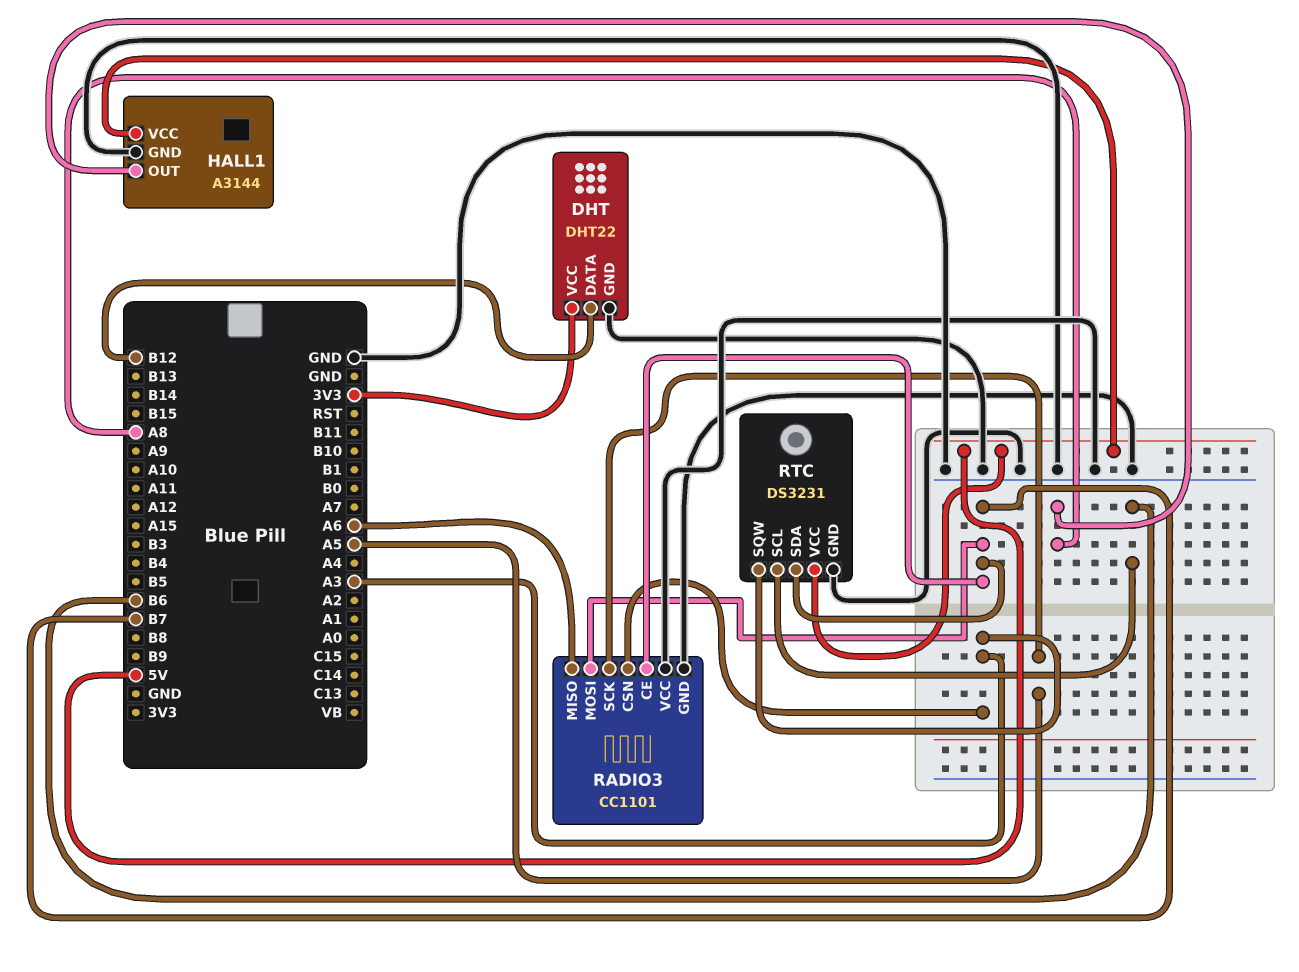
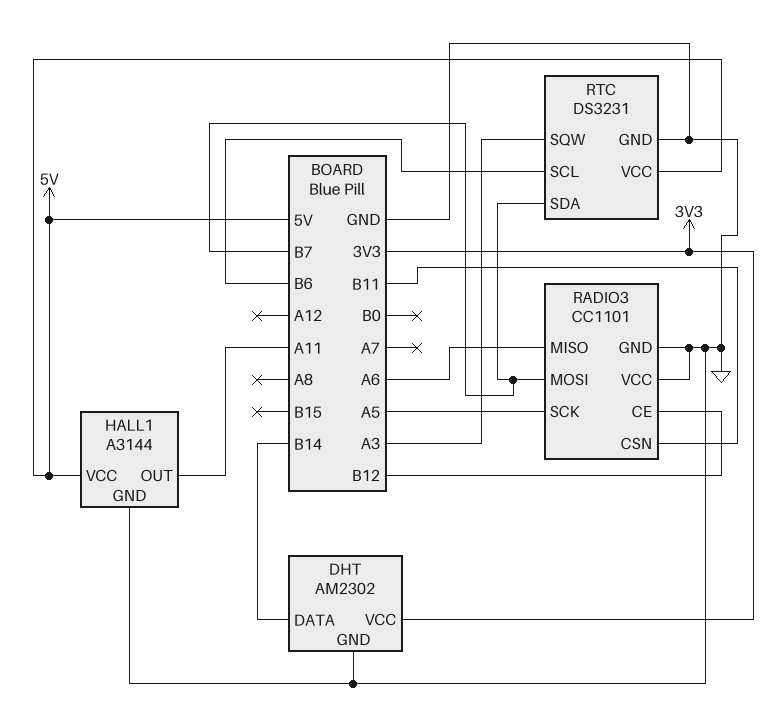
DHT: DHT22 -> AM2302
DHT pin DATA: B12 -> B14
HALL1 pin OUT: A8 -> A11
RADIO3 pin CE: B7 -> B12
RADIO3 pin CSN: A3 -> B11

